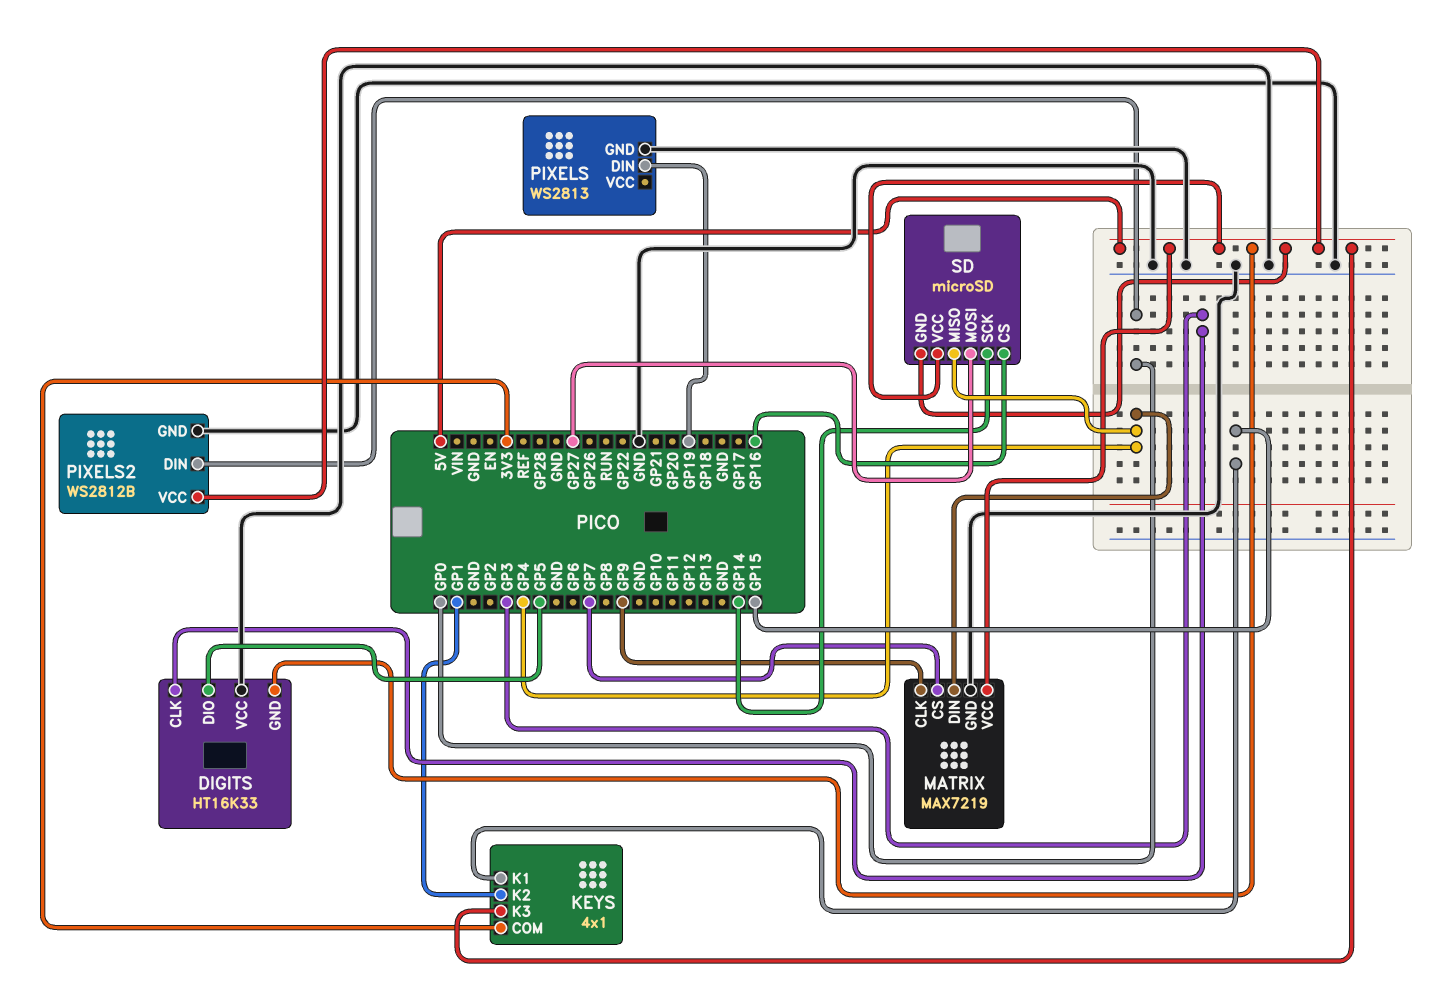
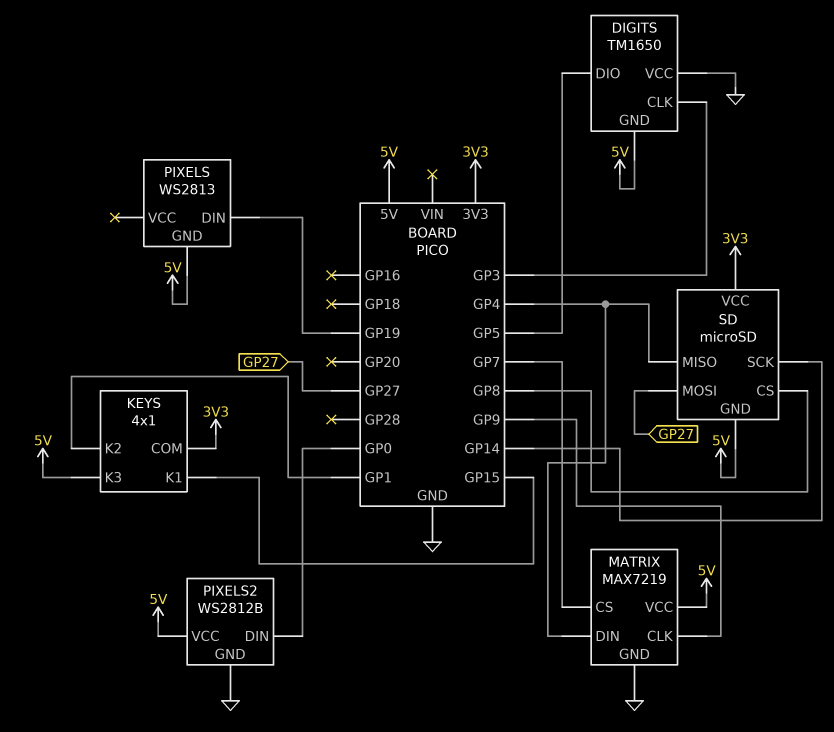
DIGITS: HT16K33 -> TM1650
PIXELS pin GND: GND -> 5V
SD pin CS: GP16 -> GP8
SD pin VCC: 5V -> 3V3

